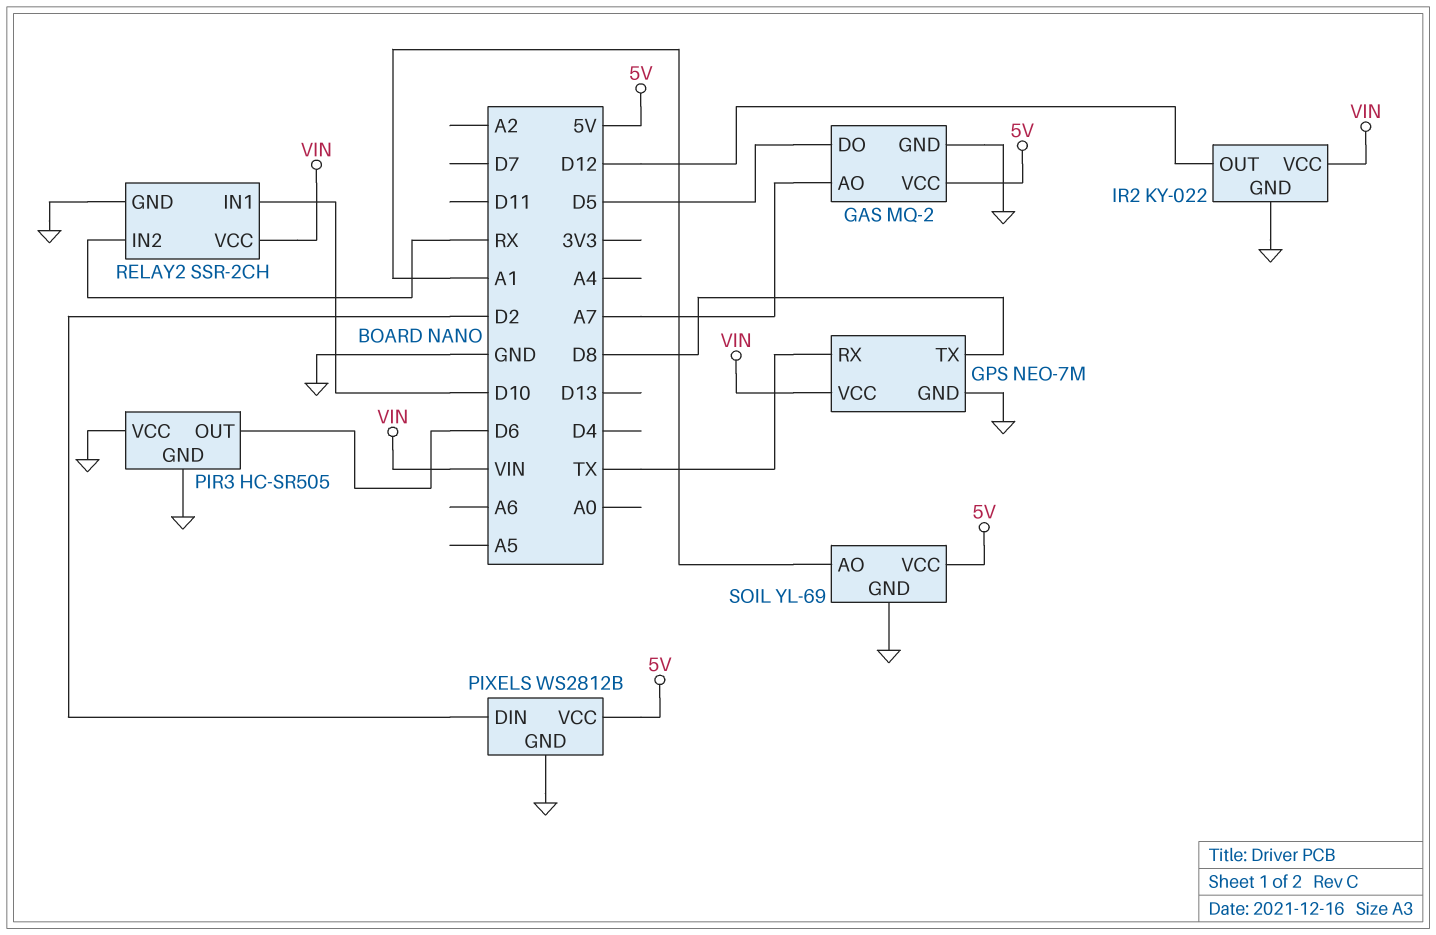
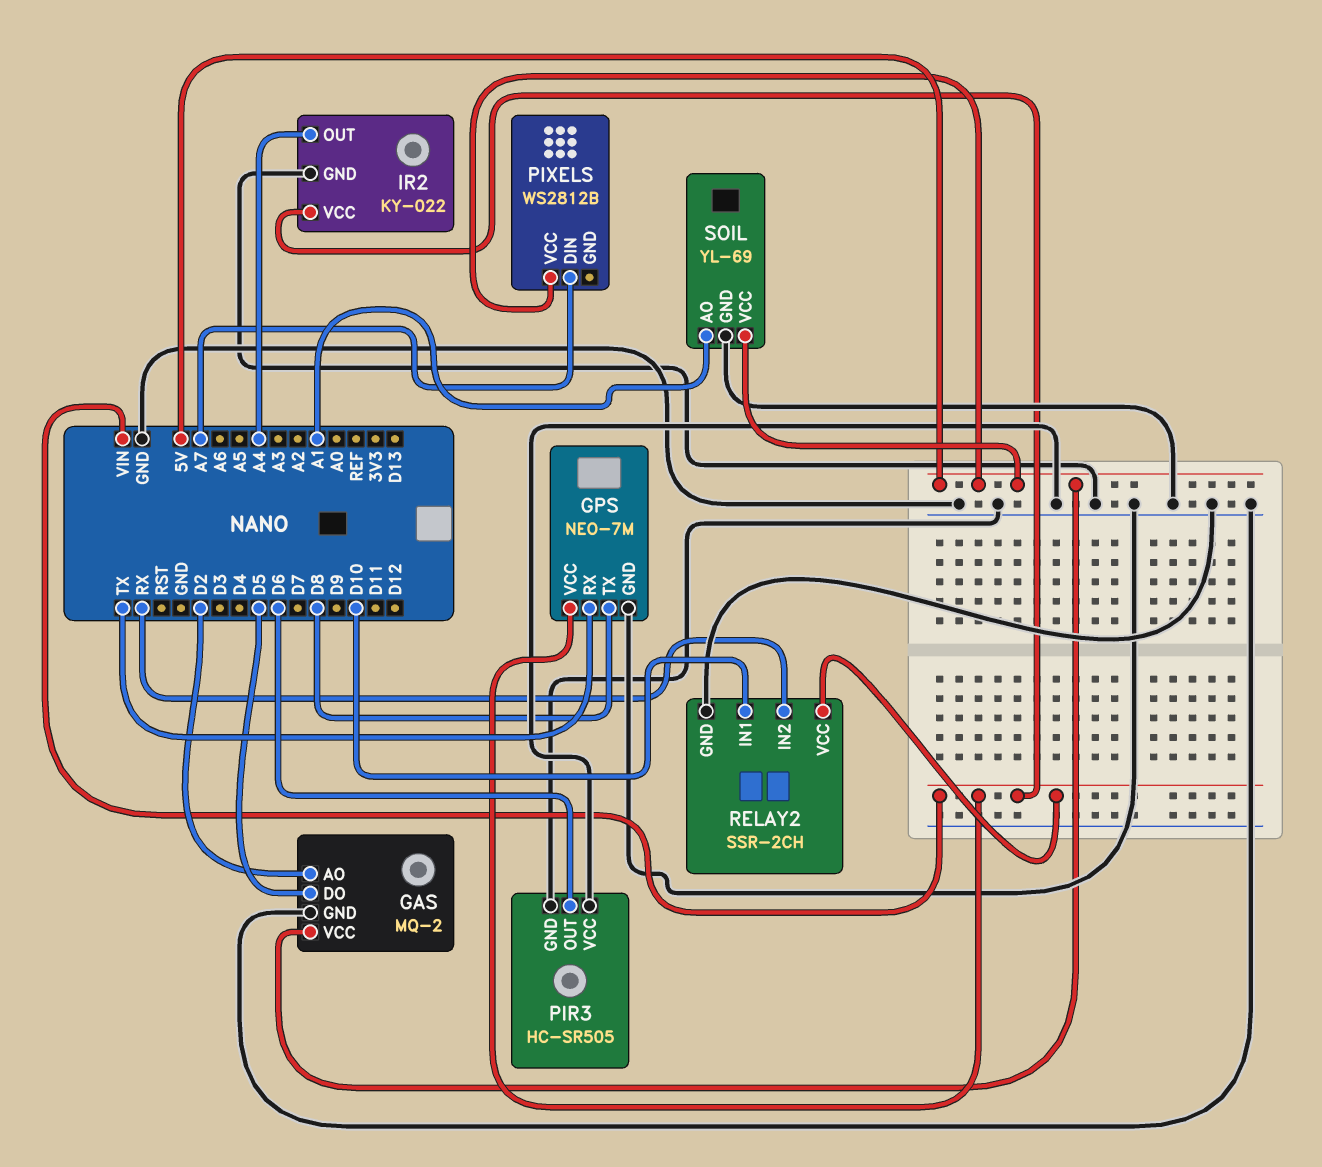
GAS pin AO: A7 -> D2
IR2 pin OUT: D12 -> A4
PIXELS pin DIN: D2 -> A7
PIXELS pin GND: GND -> none

